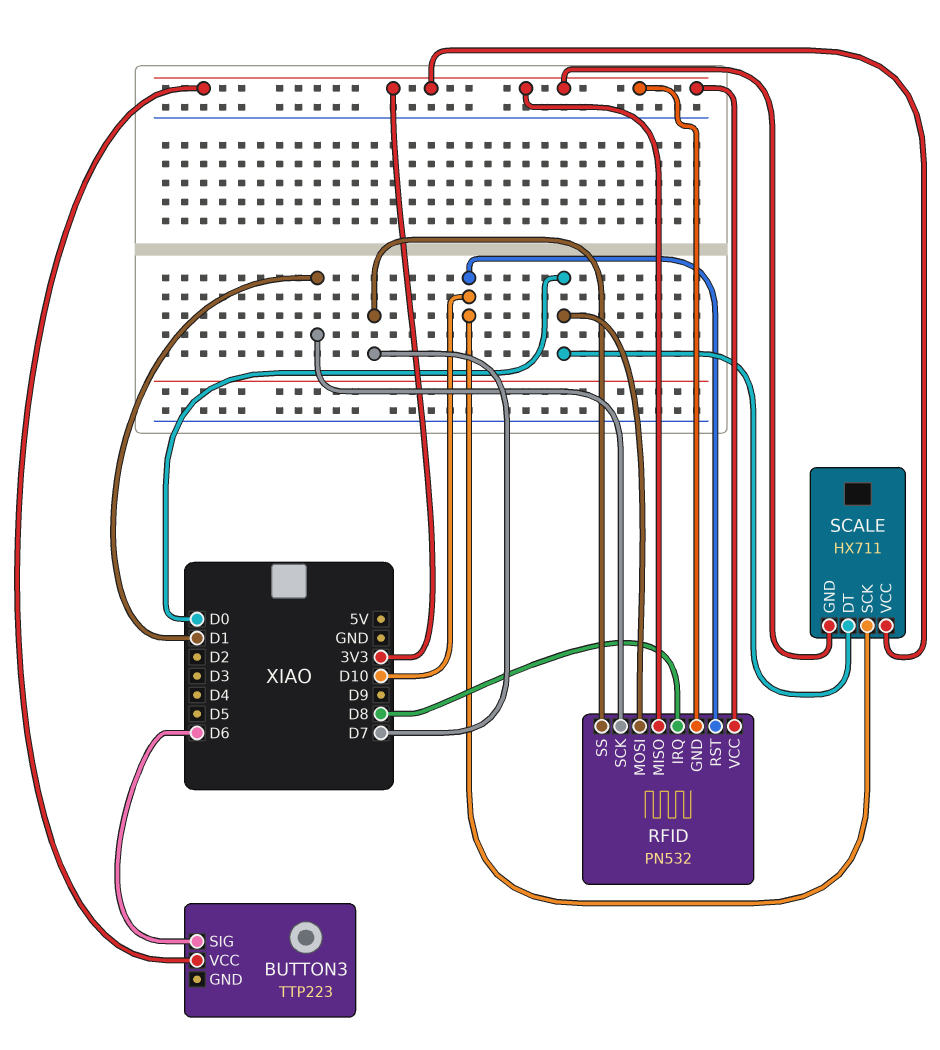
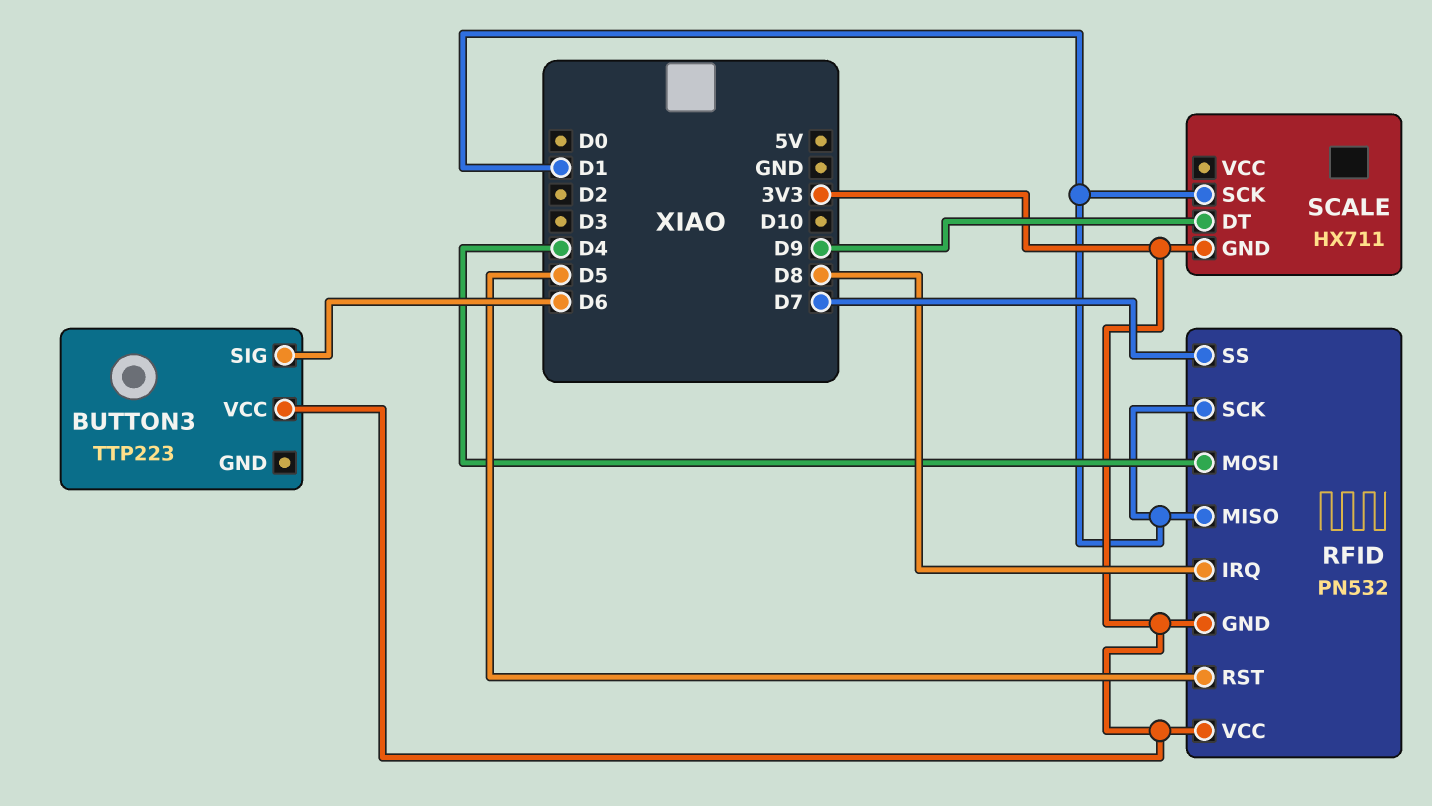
RFID pin MISO: 3V3 -> D1
RFID pin MOSI: D0 -> D4
RFID pin RST: D10 -> D5
SCALE pin DT: D0 -> D9
SCALE pin SCK: D10 -> D1
SCALE pin VCC: 3V3 -> none

